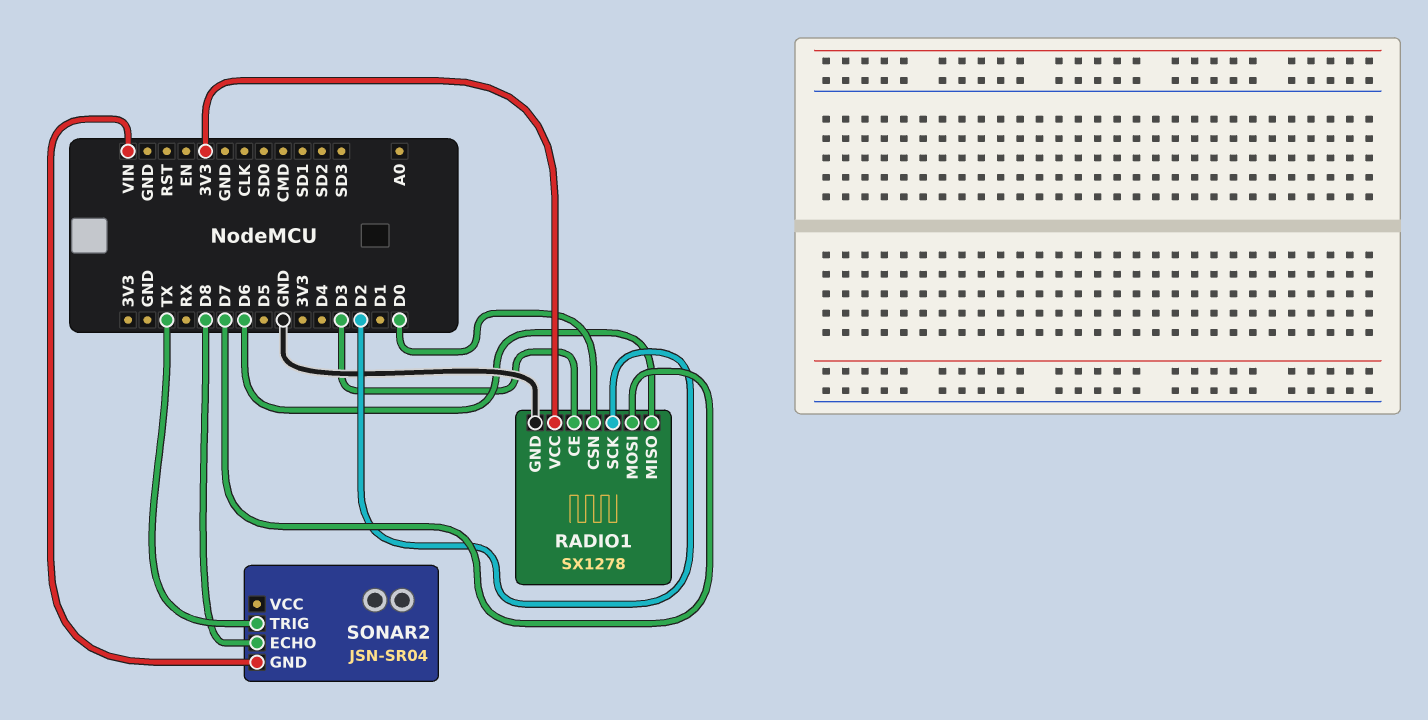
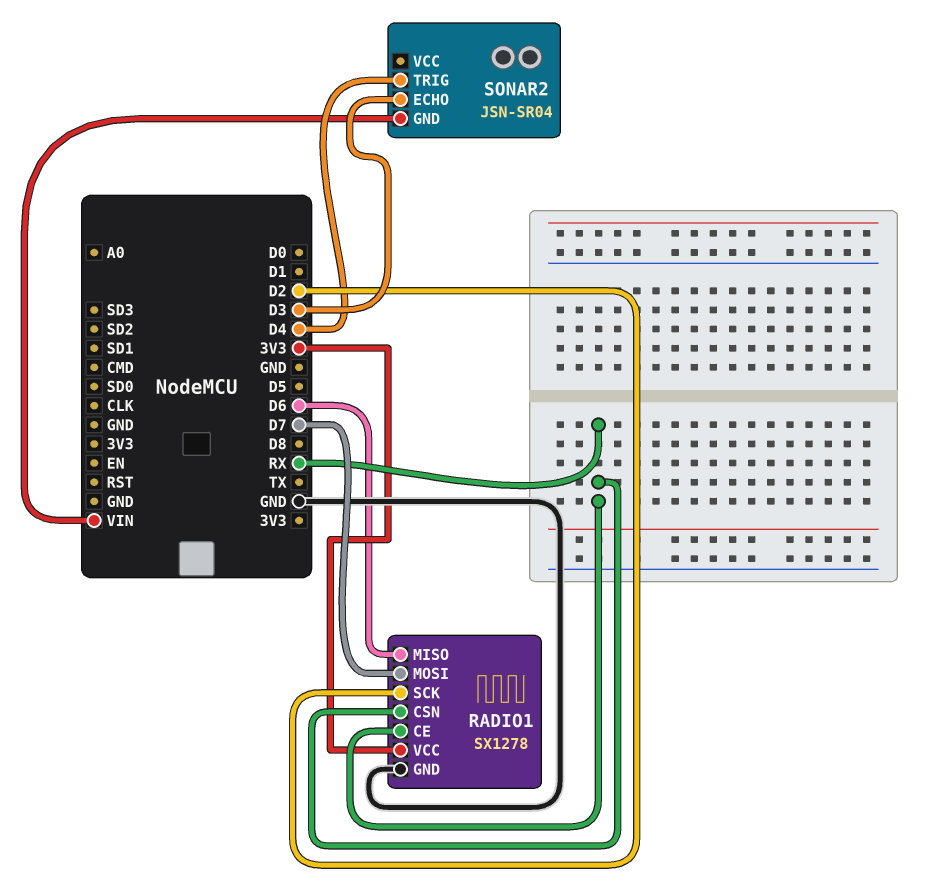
RADIO1 pin CE: D3 -> RX
RADIO1 pin CSN: D0 -> RX
SONAR2 pin ECHO: D8 -> D3
SONAR2 pin TRIG: TX -> D4

